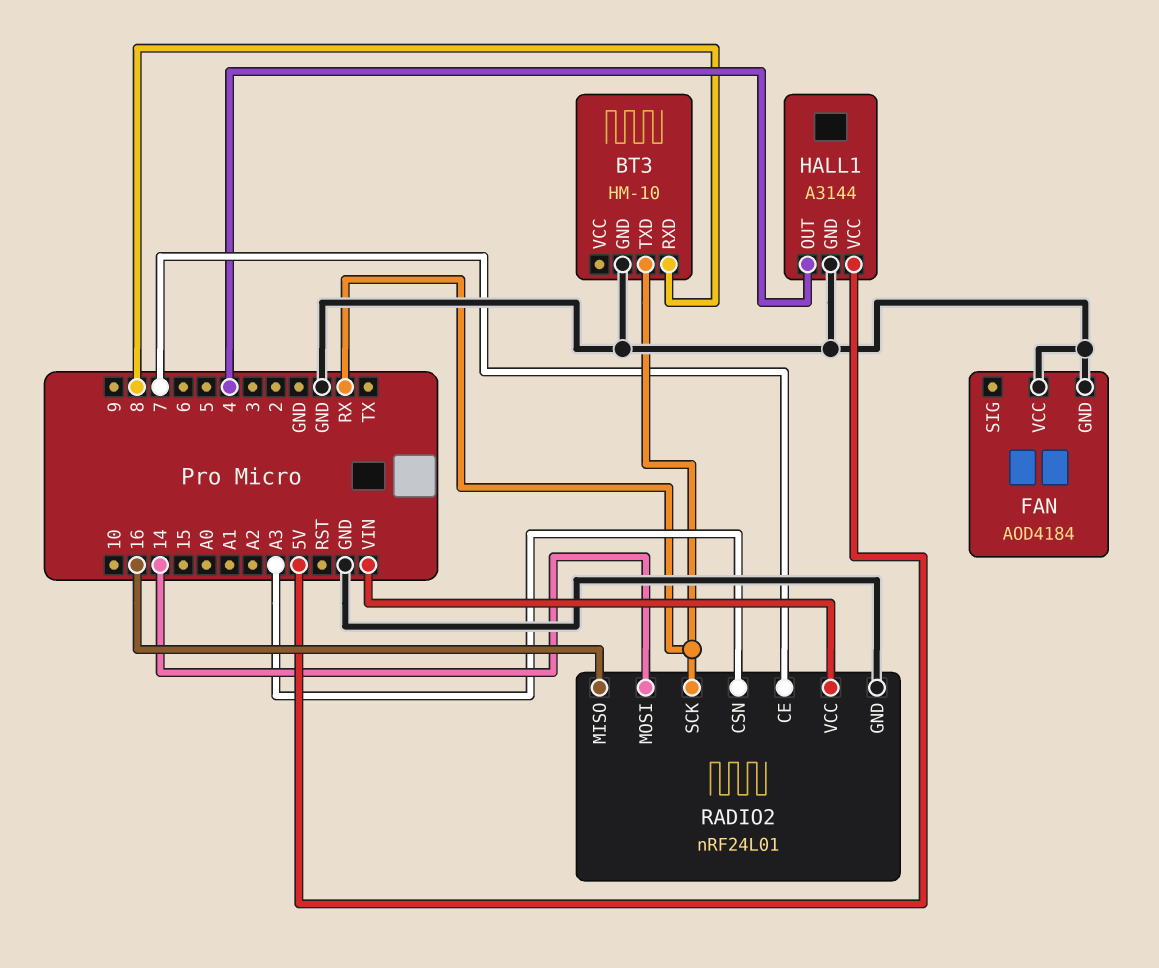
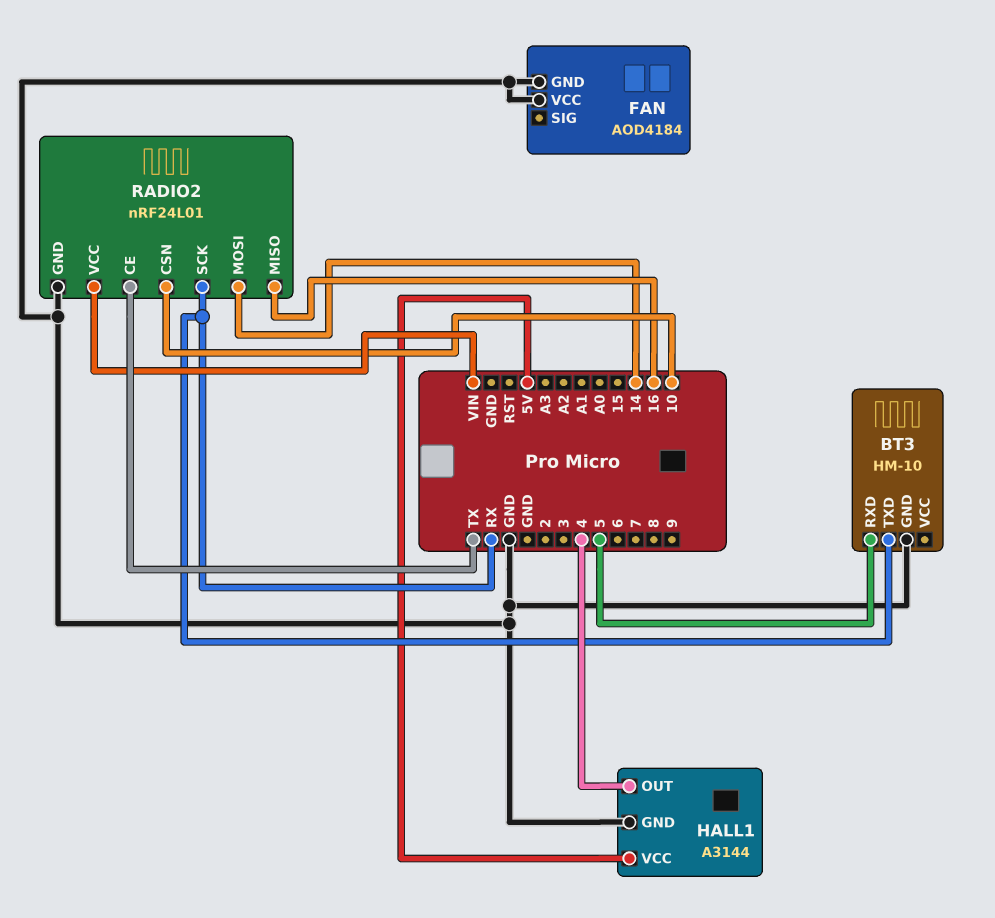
BT3 pin RXD: 8 -> 5
RADIO2 pin CE: 7 -> TX
RADIO2 pin CSN: A3 -> 10

